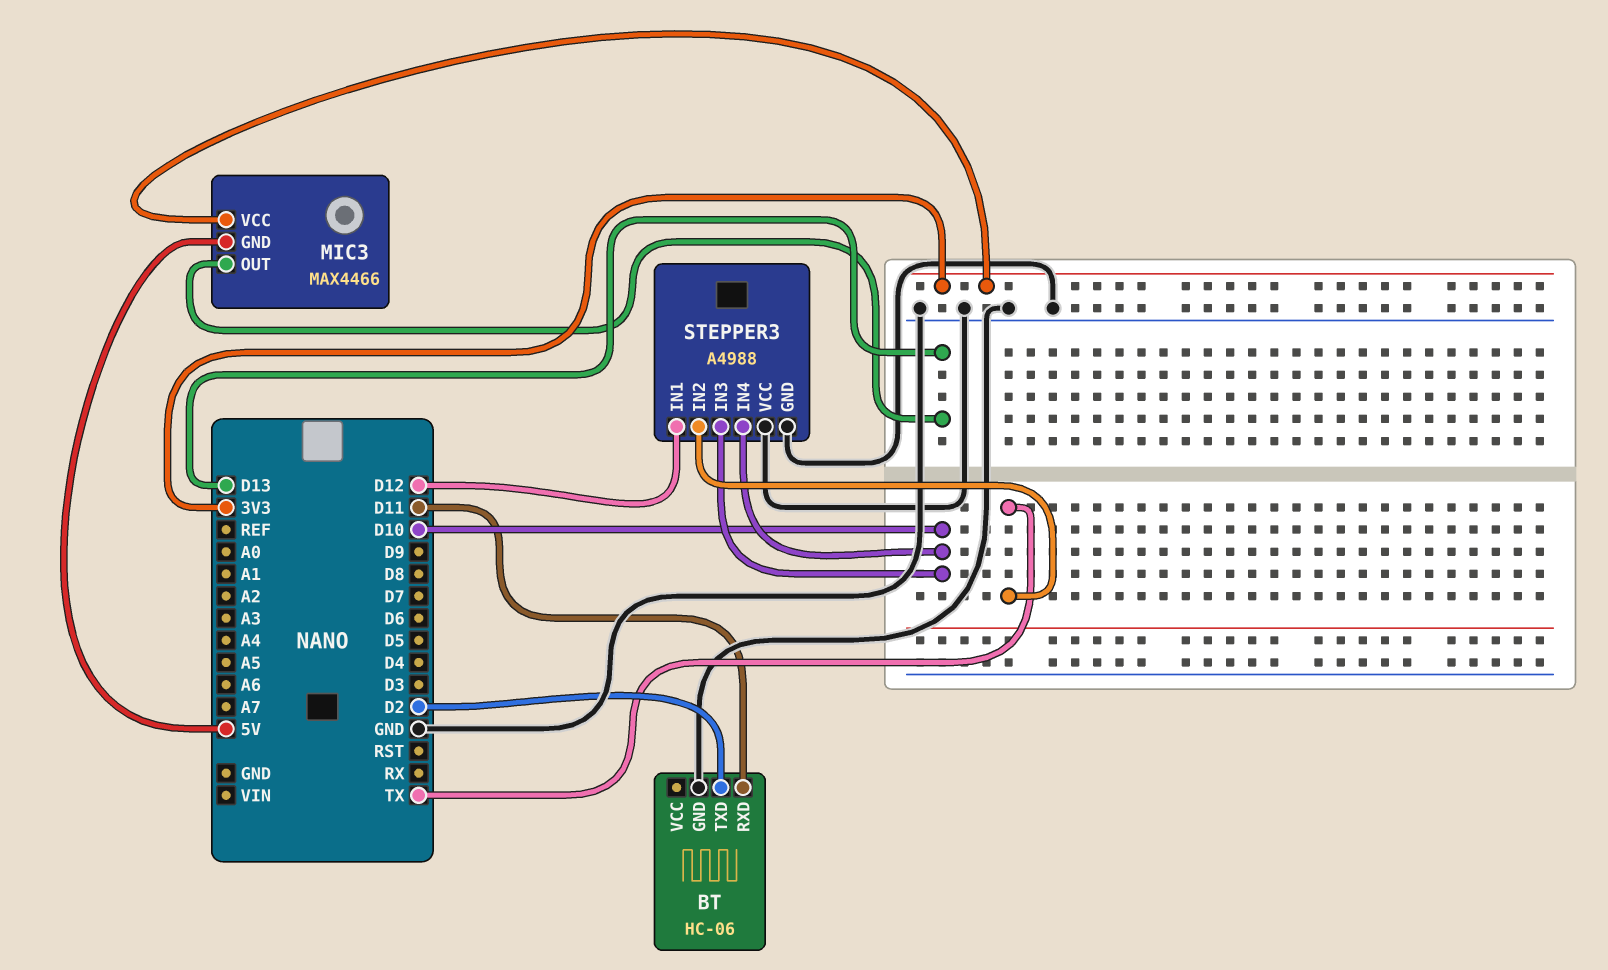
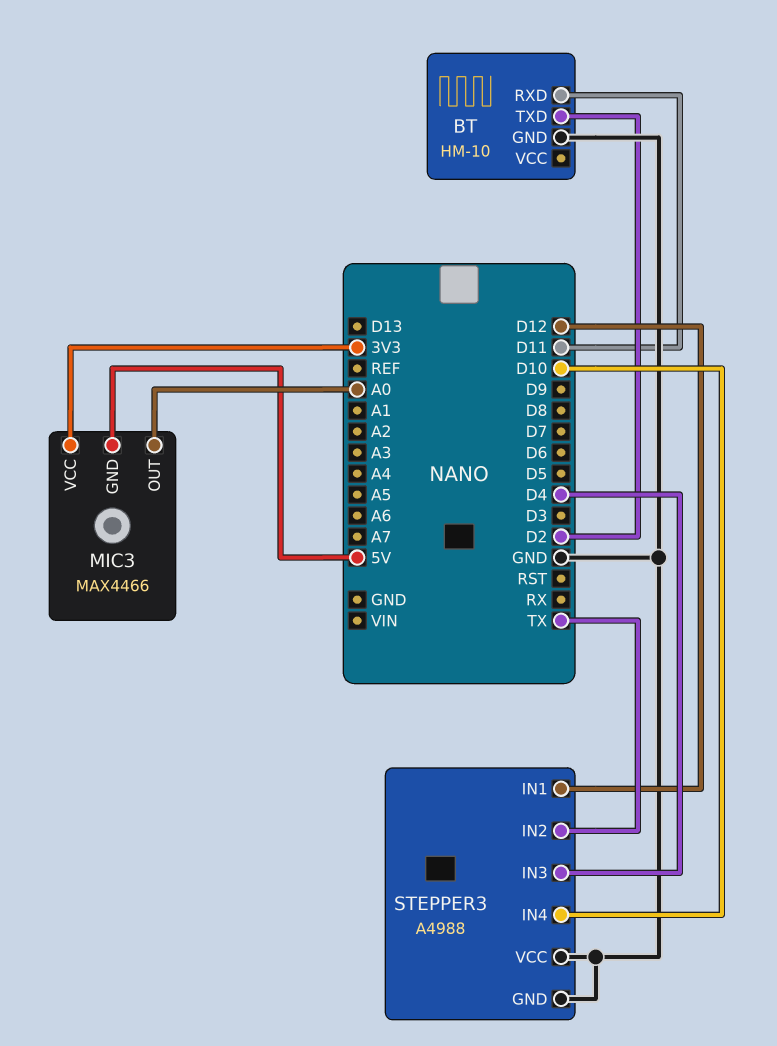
BT: HC-06 -> HM-10
MIC3 pin OUT: D13 -> A0
STEPPER3 pin IN3: D10 -> D4

